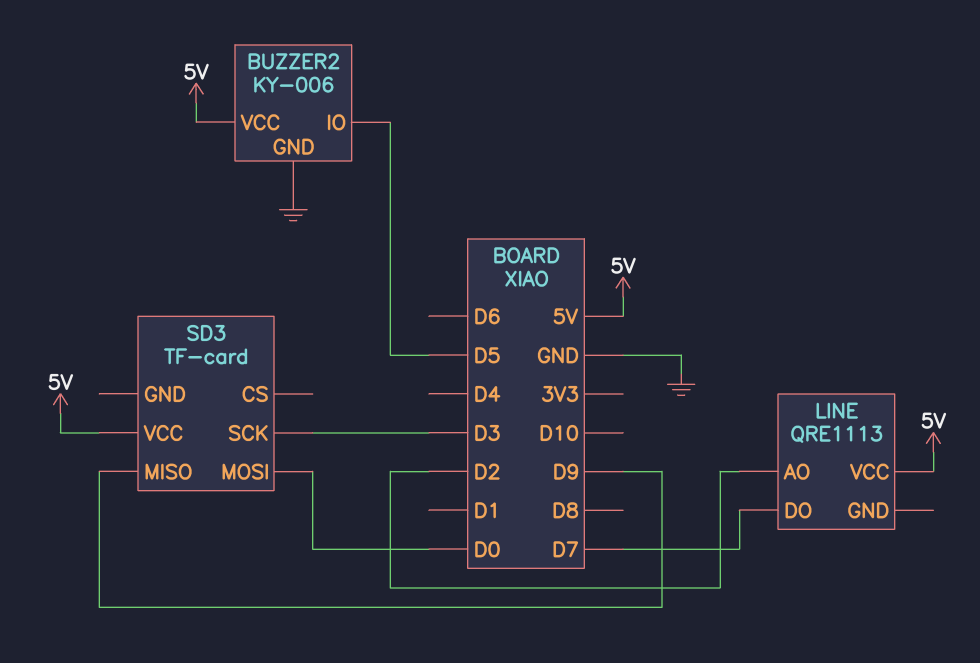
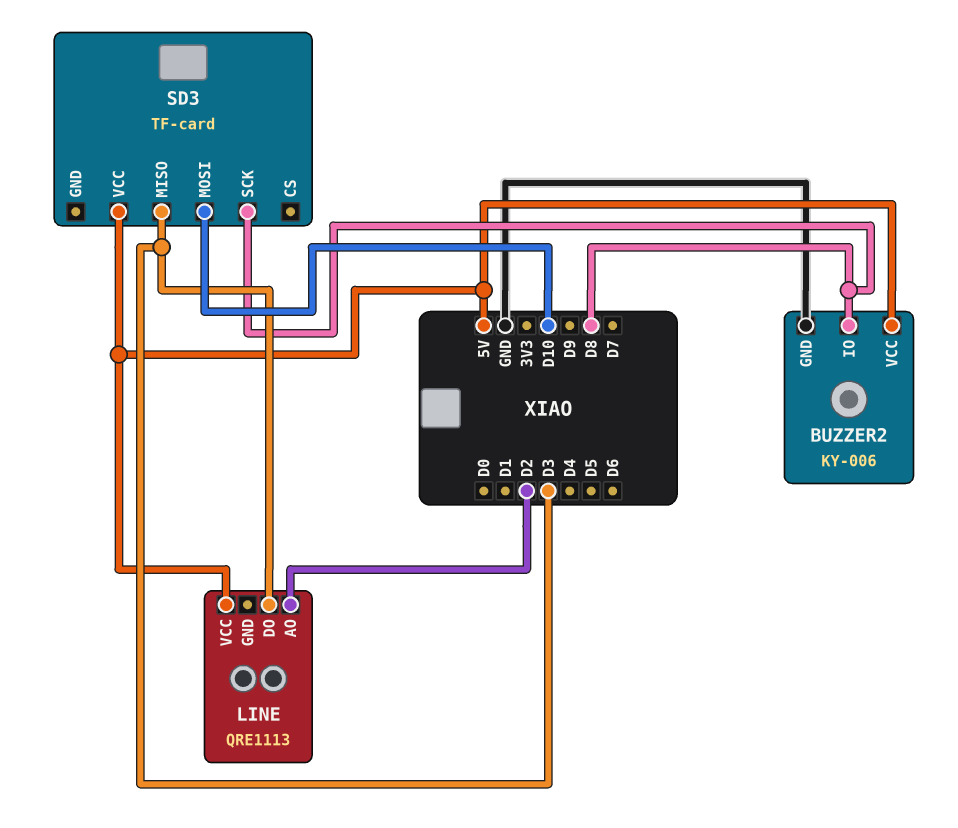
BUZZER2 pin IO: D5 -> D8
LINE pin DO: D7 -> D3
SD3 pin MISO: D9 -> D3
SD3 pin MOSI: D0 -> D10
SD3 pin SCK: D3 -> D8

